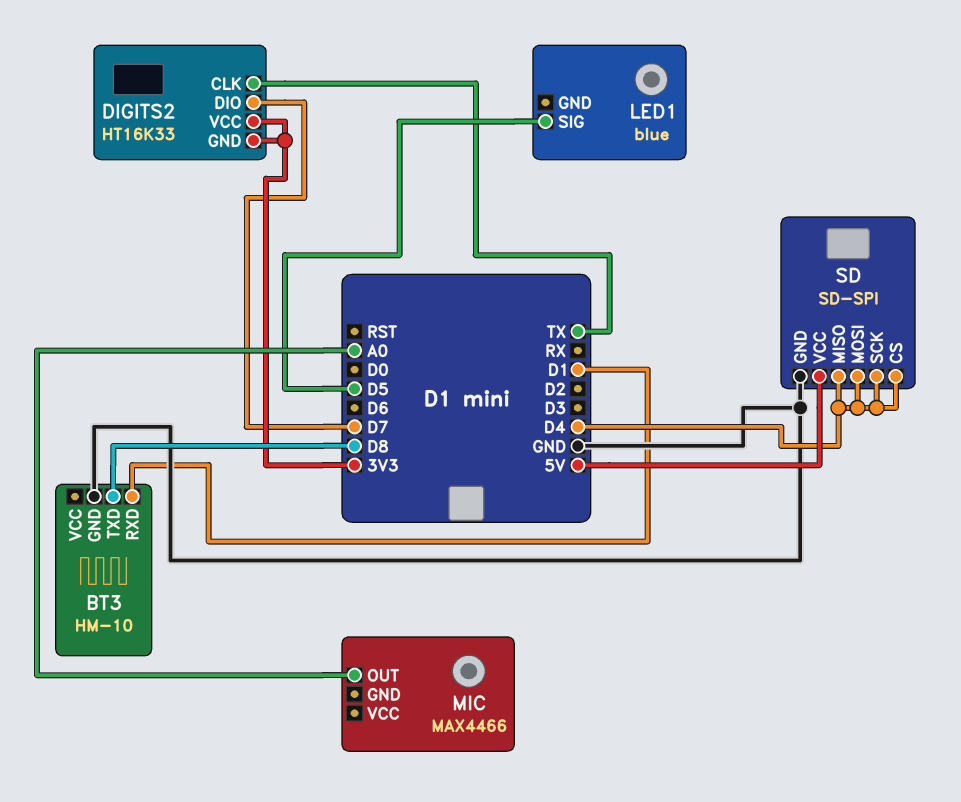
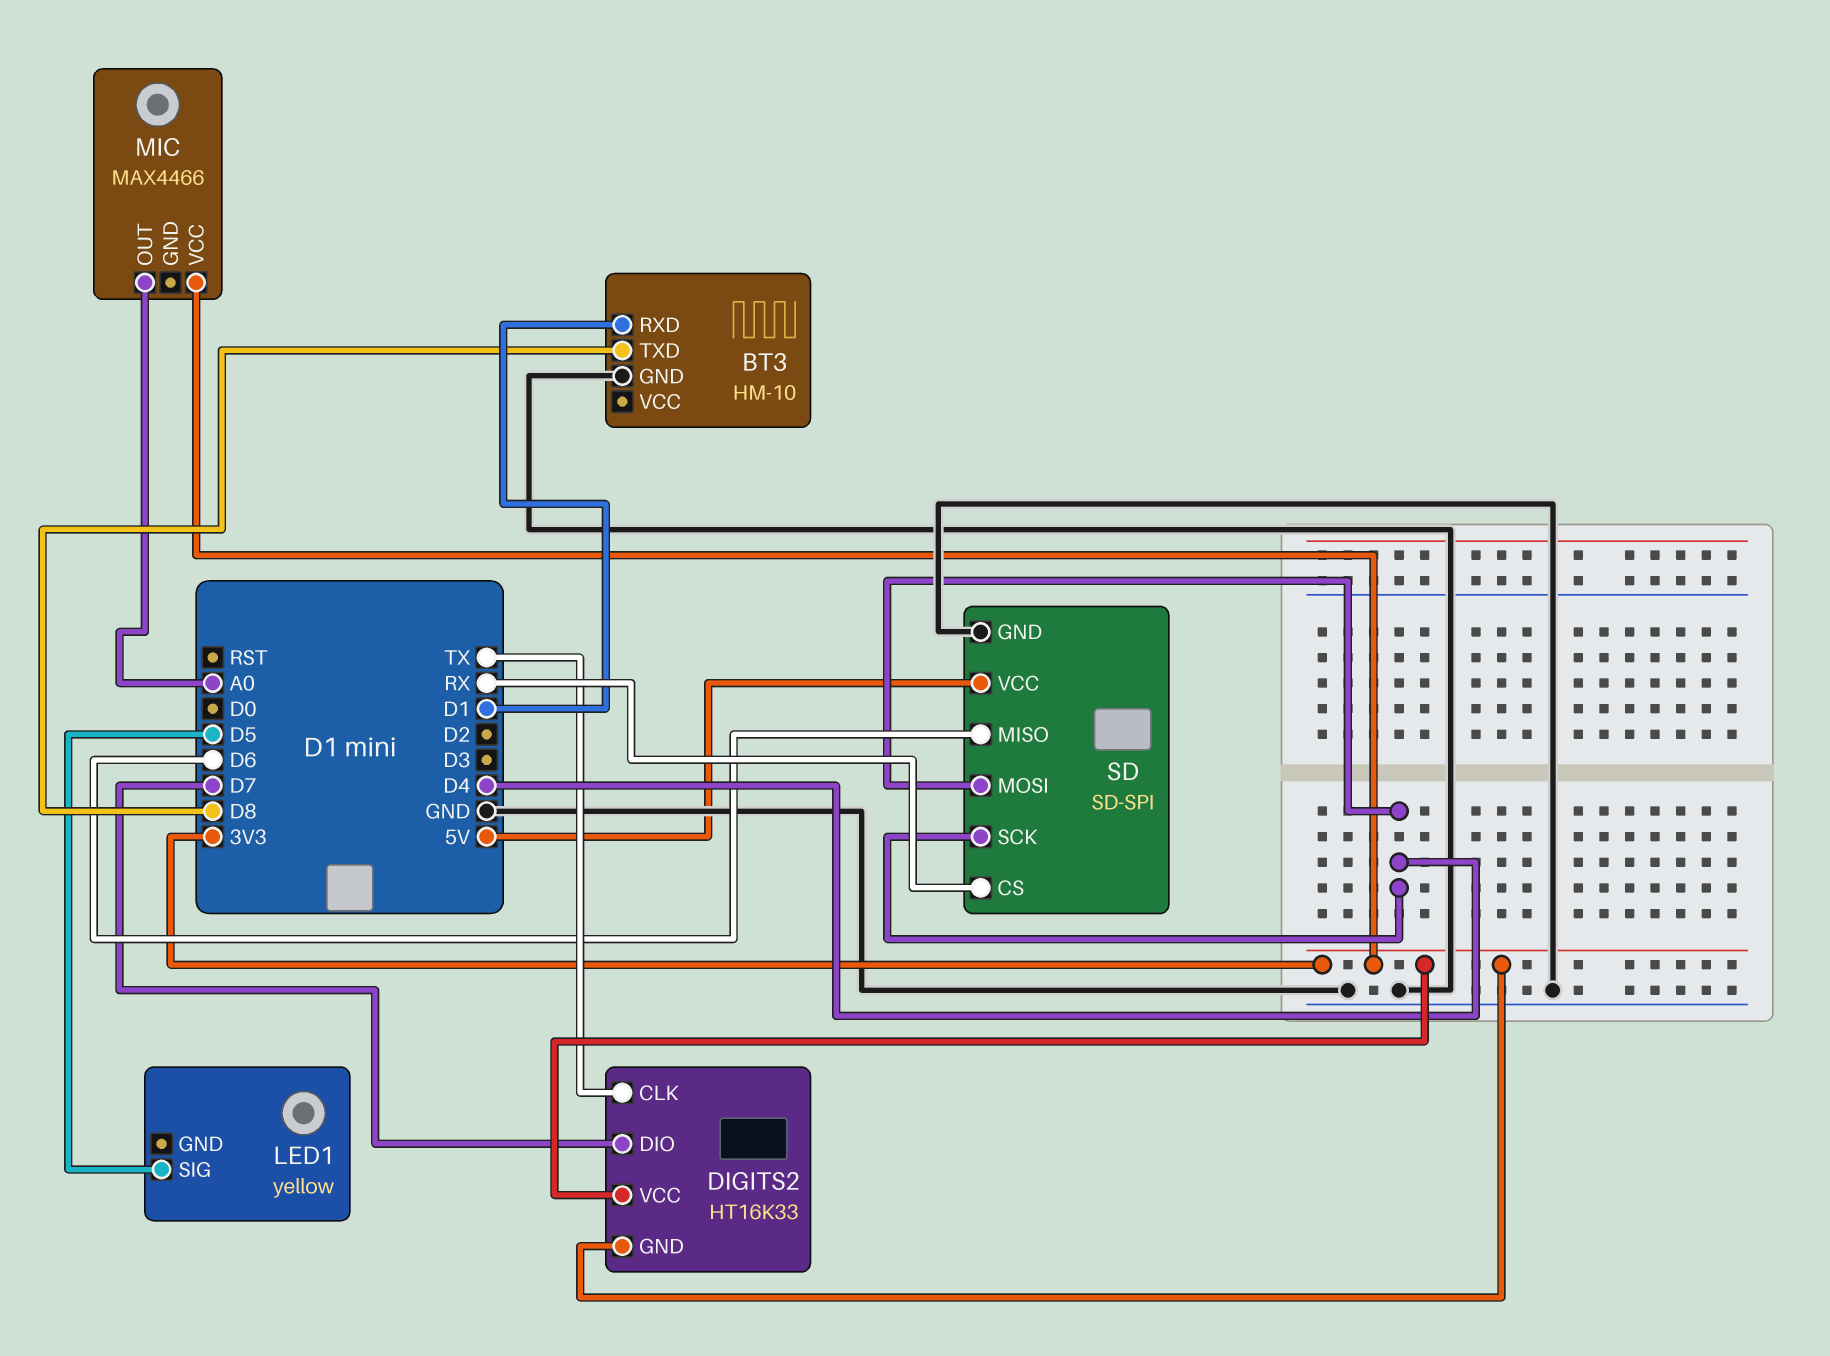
LED1: blue -> yellow
MIC pin VCC: none -> 3V3
SD pin CS: D4 -> RX
SD pin MISO: D4 -> D6

